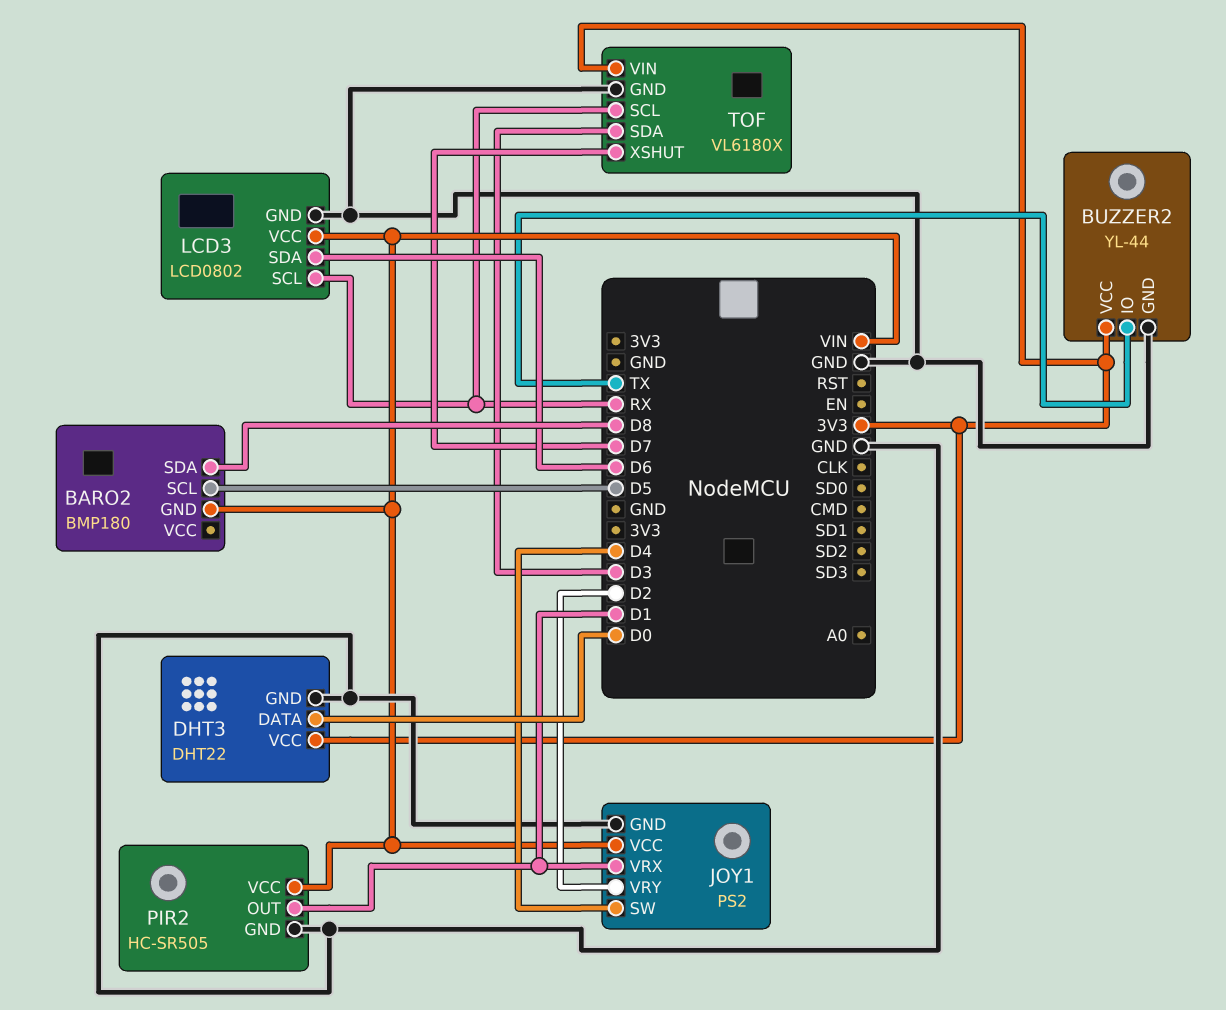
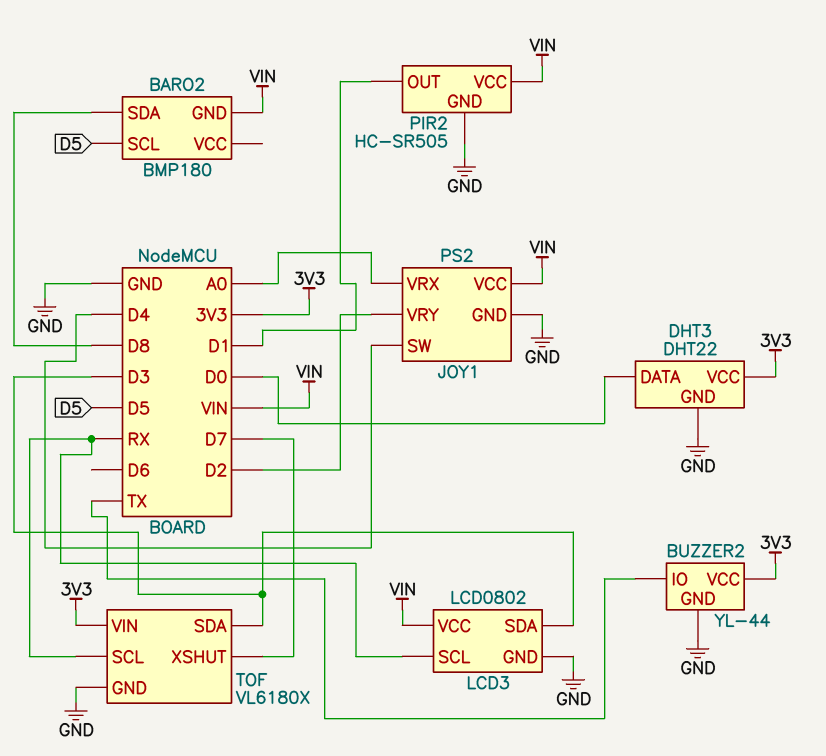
JOY1 pin VRX: D1 -> A0
LCD3 pin SDA: D6 -> D3

